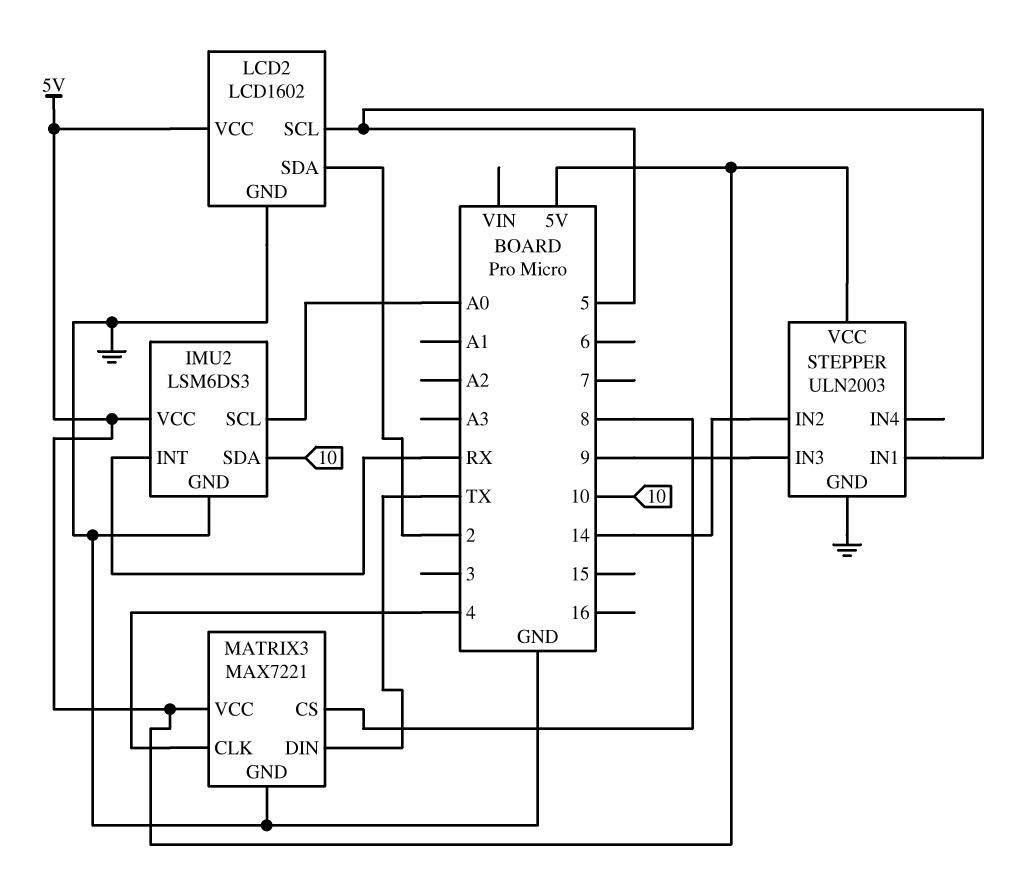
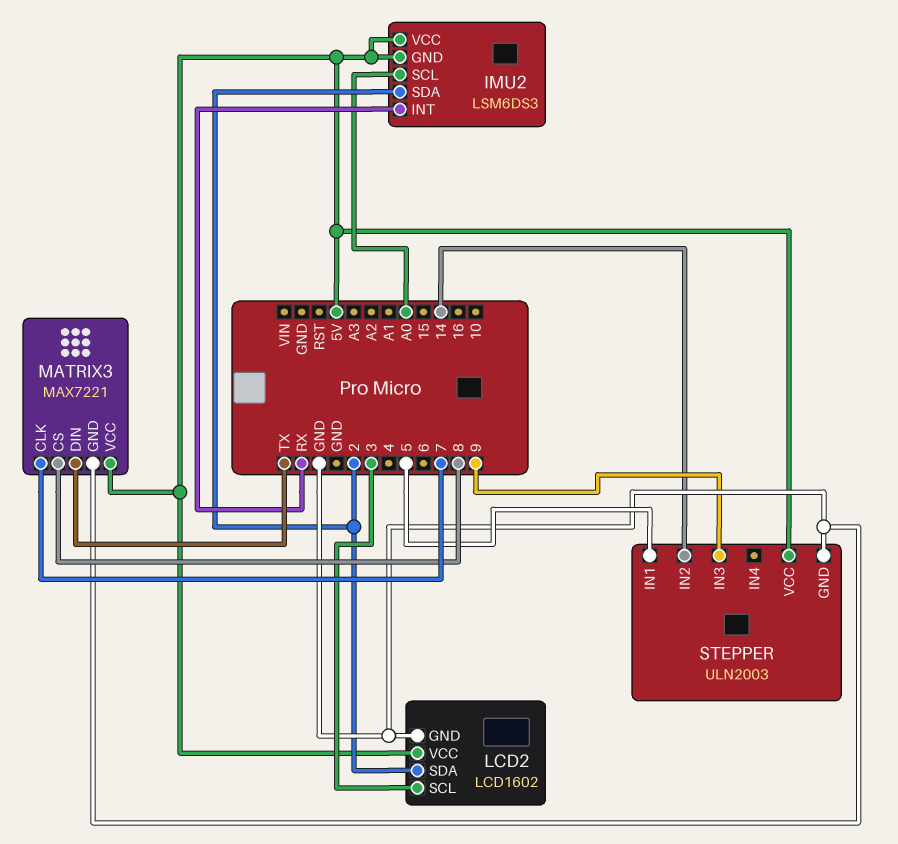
IMU2 pin GND: GND -> 5V
IMU2 pin SDA: 10 -> 2
LCD2 pin SCL: 5 -> 3
MATRIX3 pin CLK: 4 -> 7

